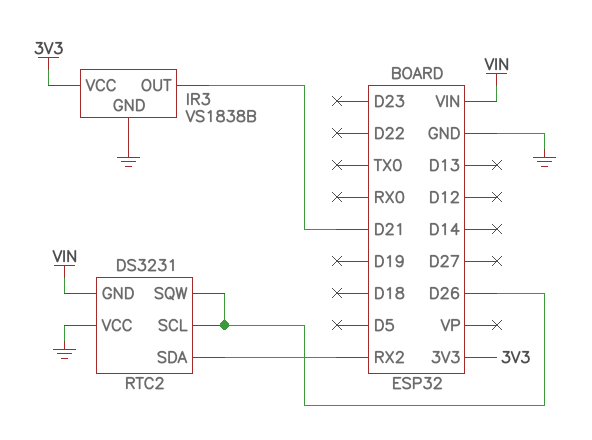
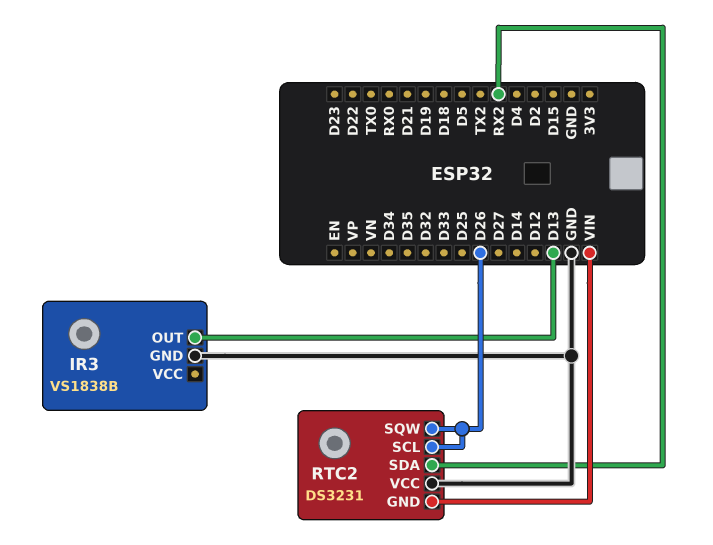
IR3 pin OUT: D21 -> D13
IR3 pin VCC: 3V3 -> none

